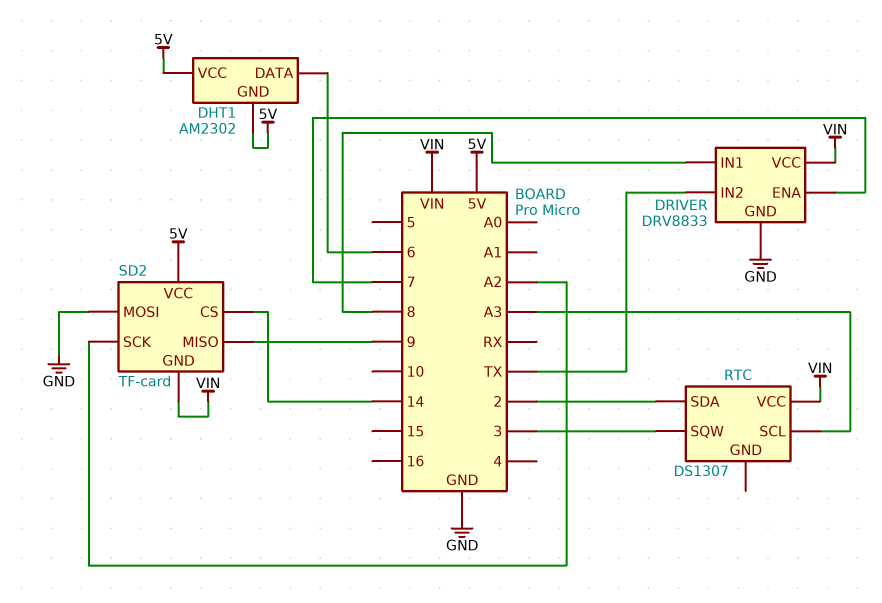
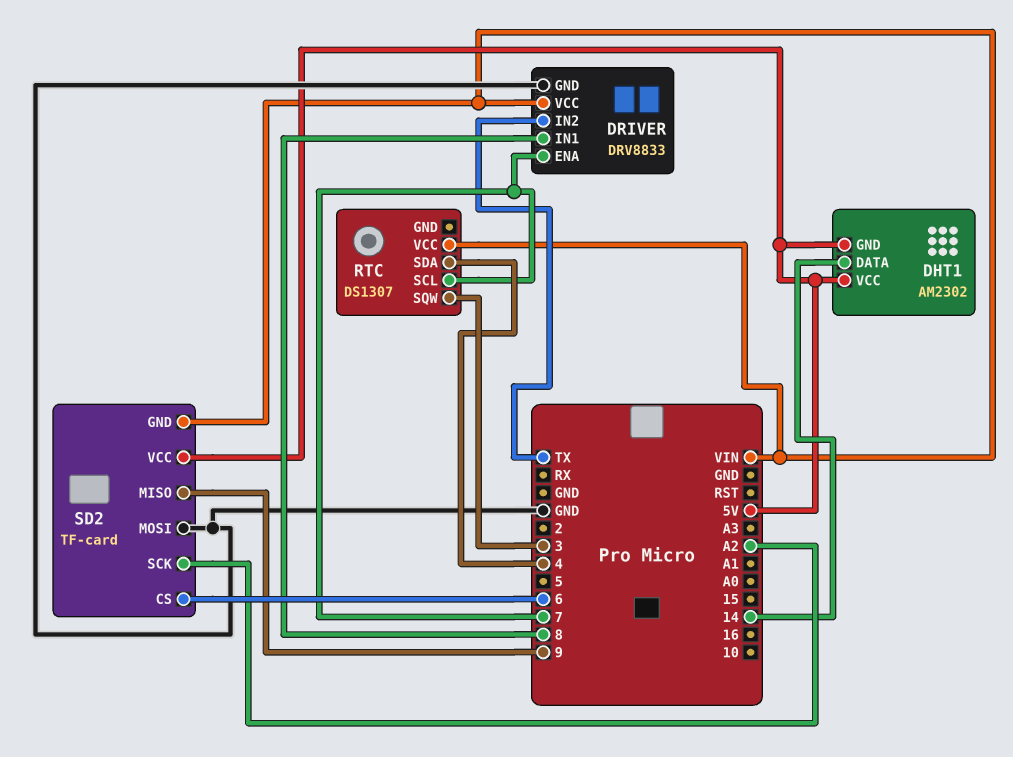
DHT1 pin DATA: 6 -> 14
RTC pin SCL: A3 -> 7
RTC pin SDA: 2 -> 4
SD2 pin CS: 14 -> 6

